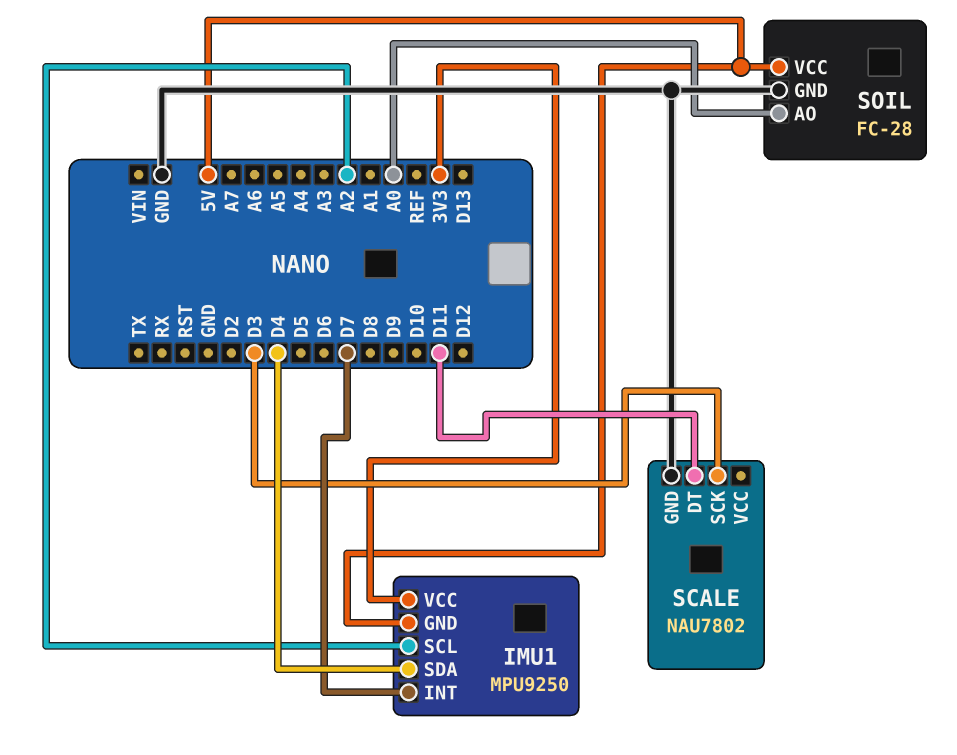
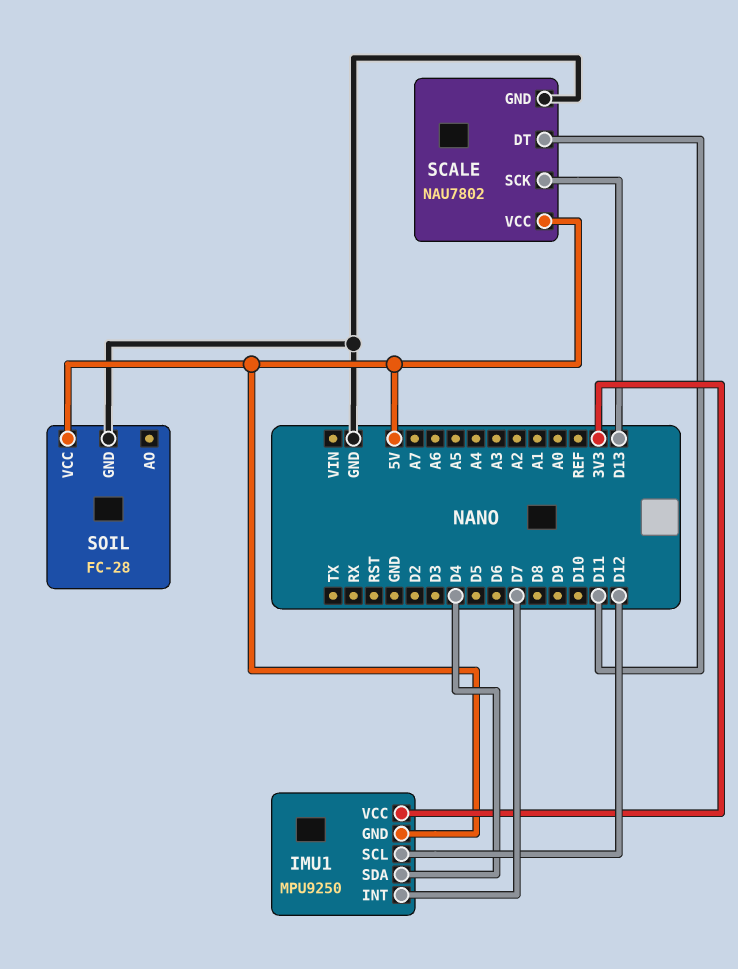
IMU1 pin SCL: A2 -> D12
SCALE pin SCK: D3 -> D13
SCALE pin VCC: none -> 5V
SOIL pin AO: A0 -> none

